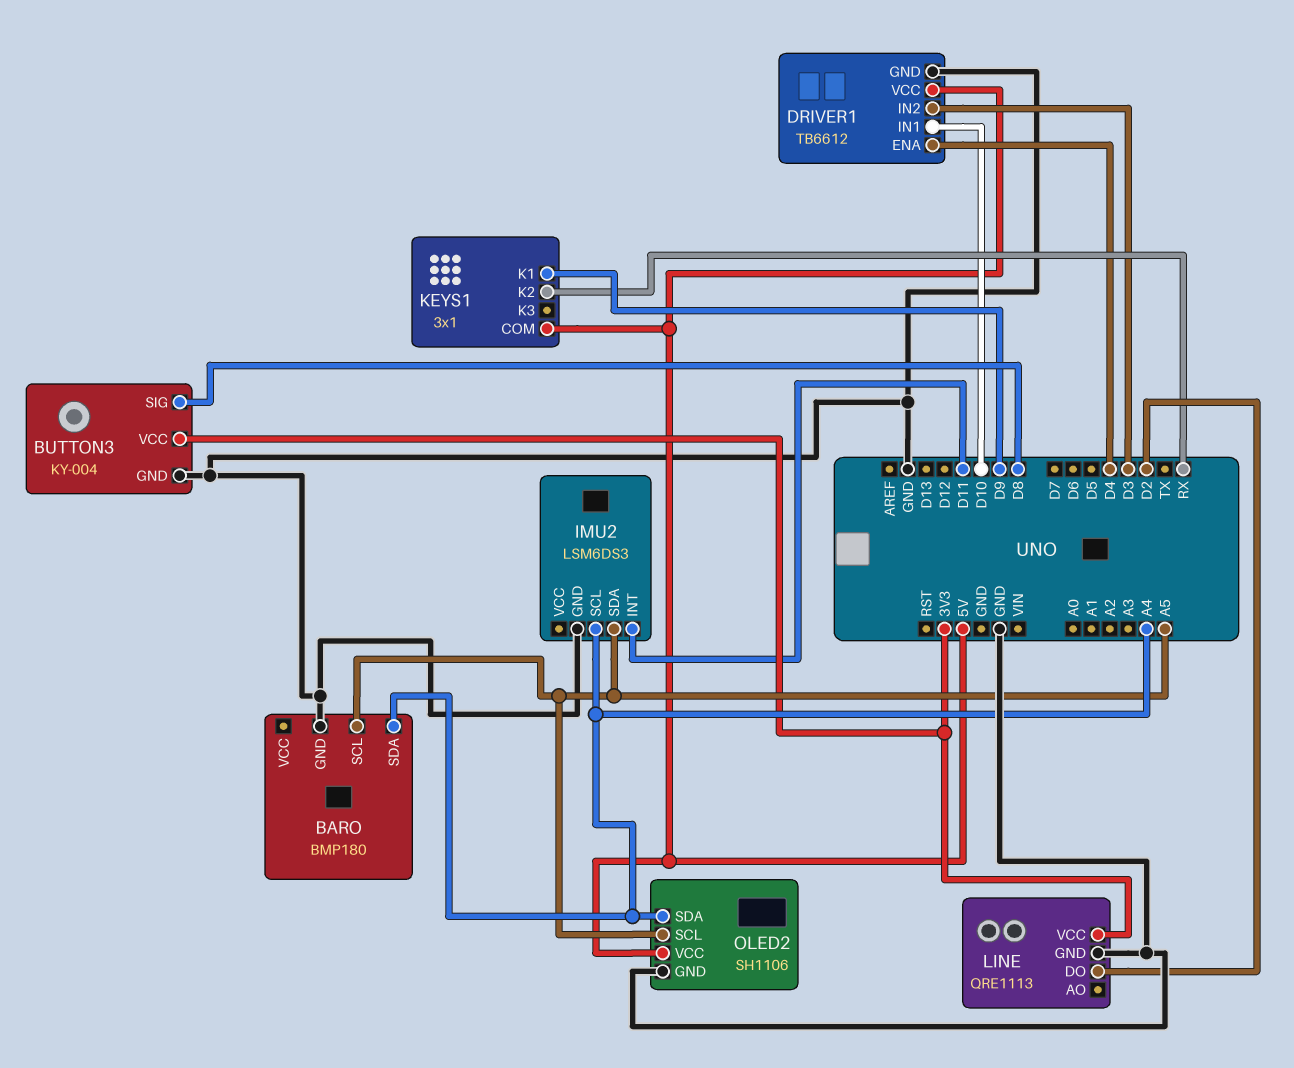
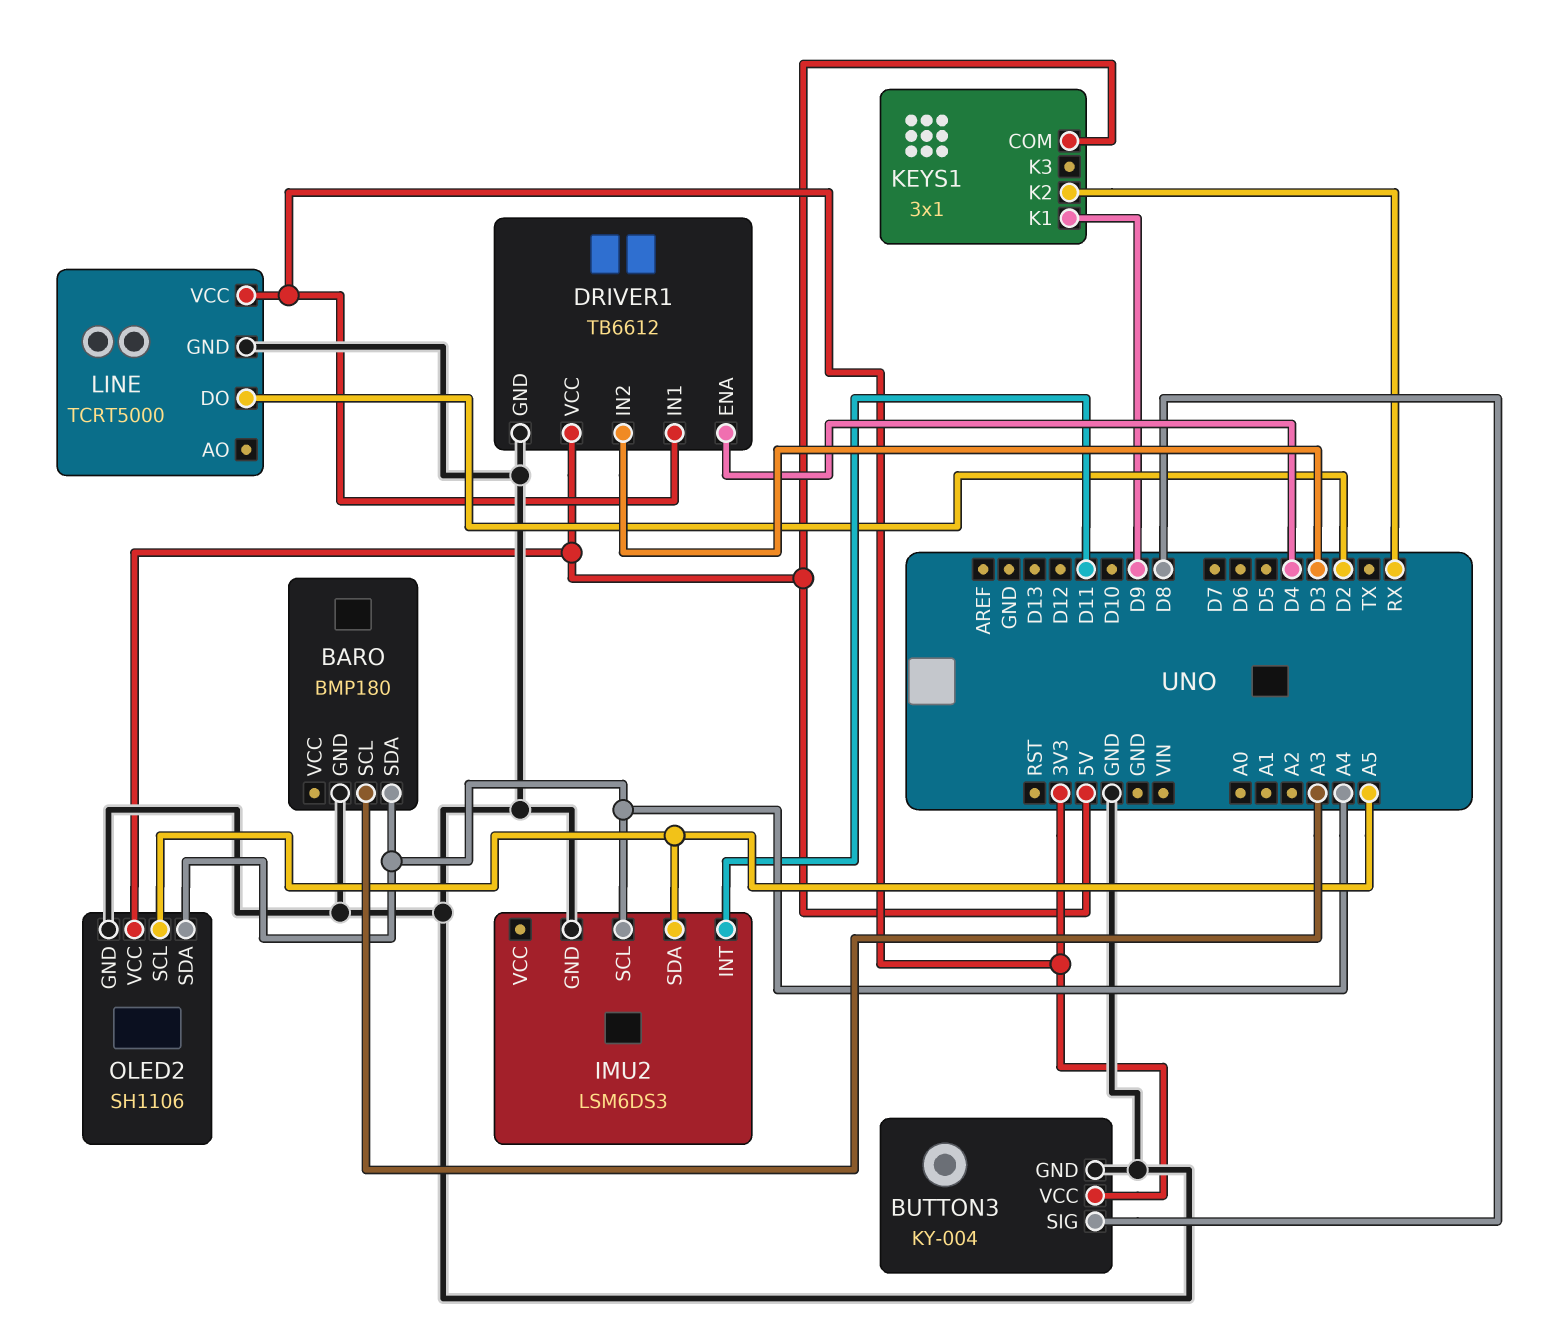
BARO pin SCL: A5 -> A3
DRIVER1 pin IN1: D10 -> 3V3
LINE: QRE1113 -> TCRT5000

